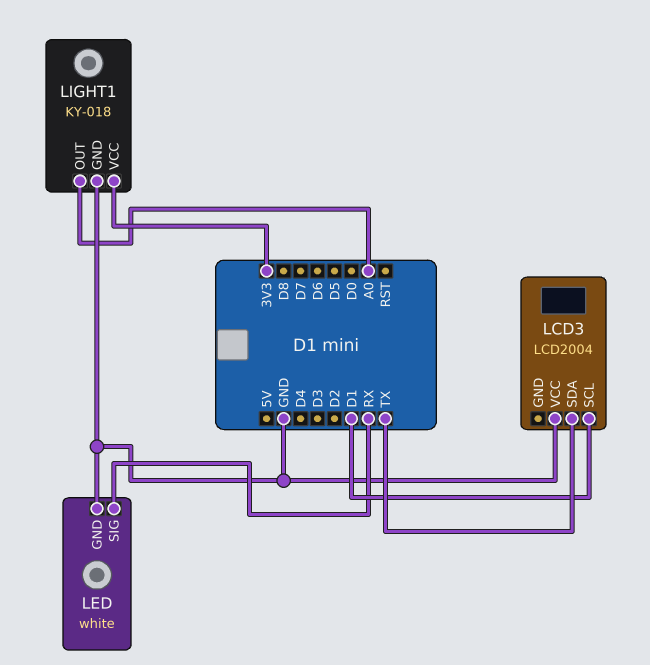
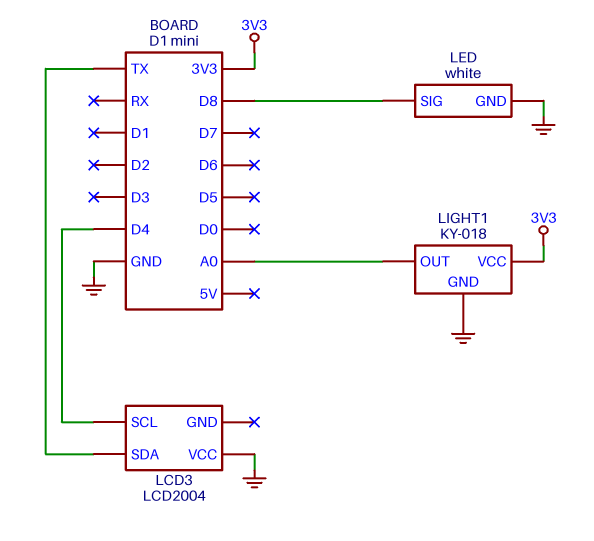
LCD3 pin SCL: D1 -> D4
LED pin SIG: RX -> D8

